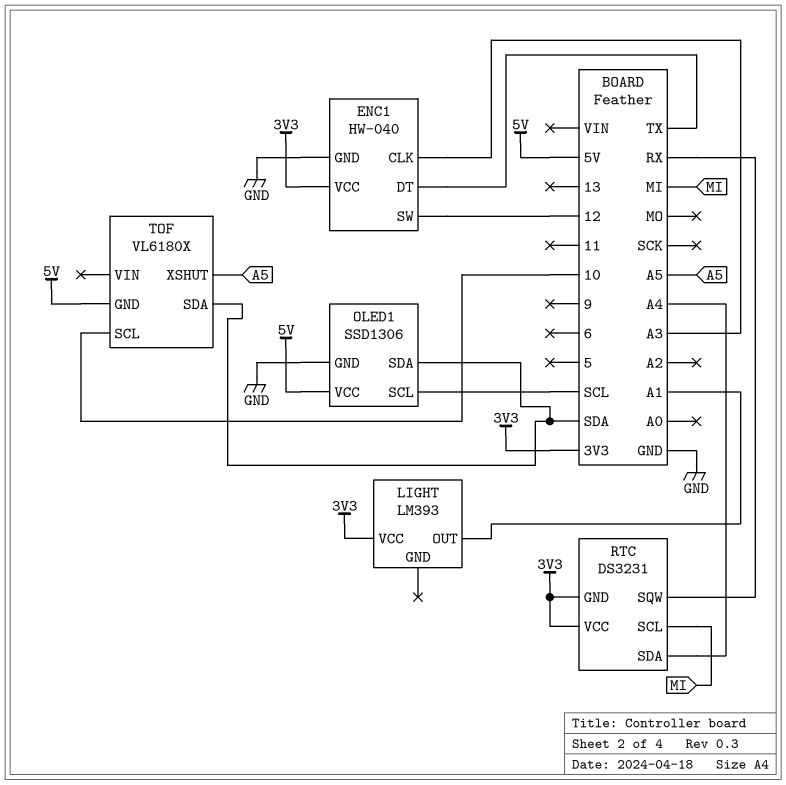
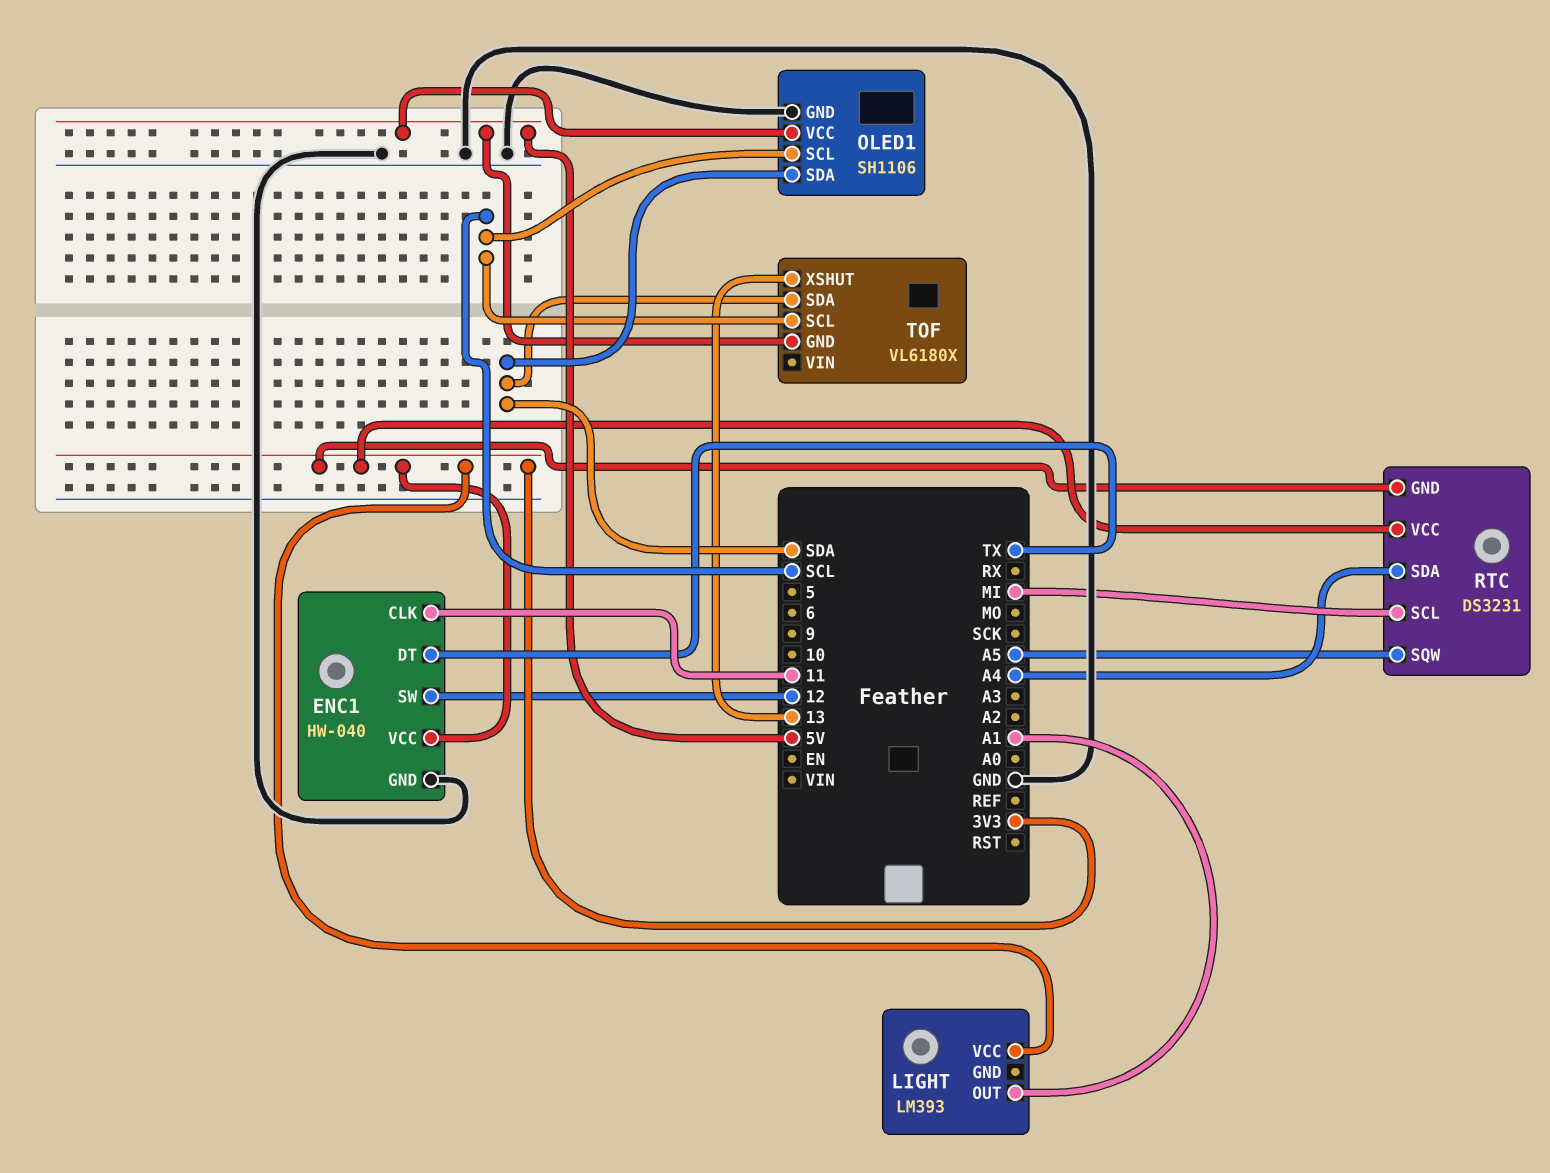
ENC1 pin CLK: A3 -> 11
OLED1: SSD1306 -> SH1106
RTC pin SQW: RX -> A5
TOF pin SCL: 10 -> SCL
TOF pin XSHUT: A5 -> 13

